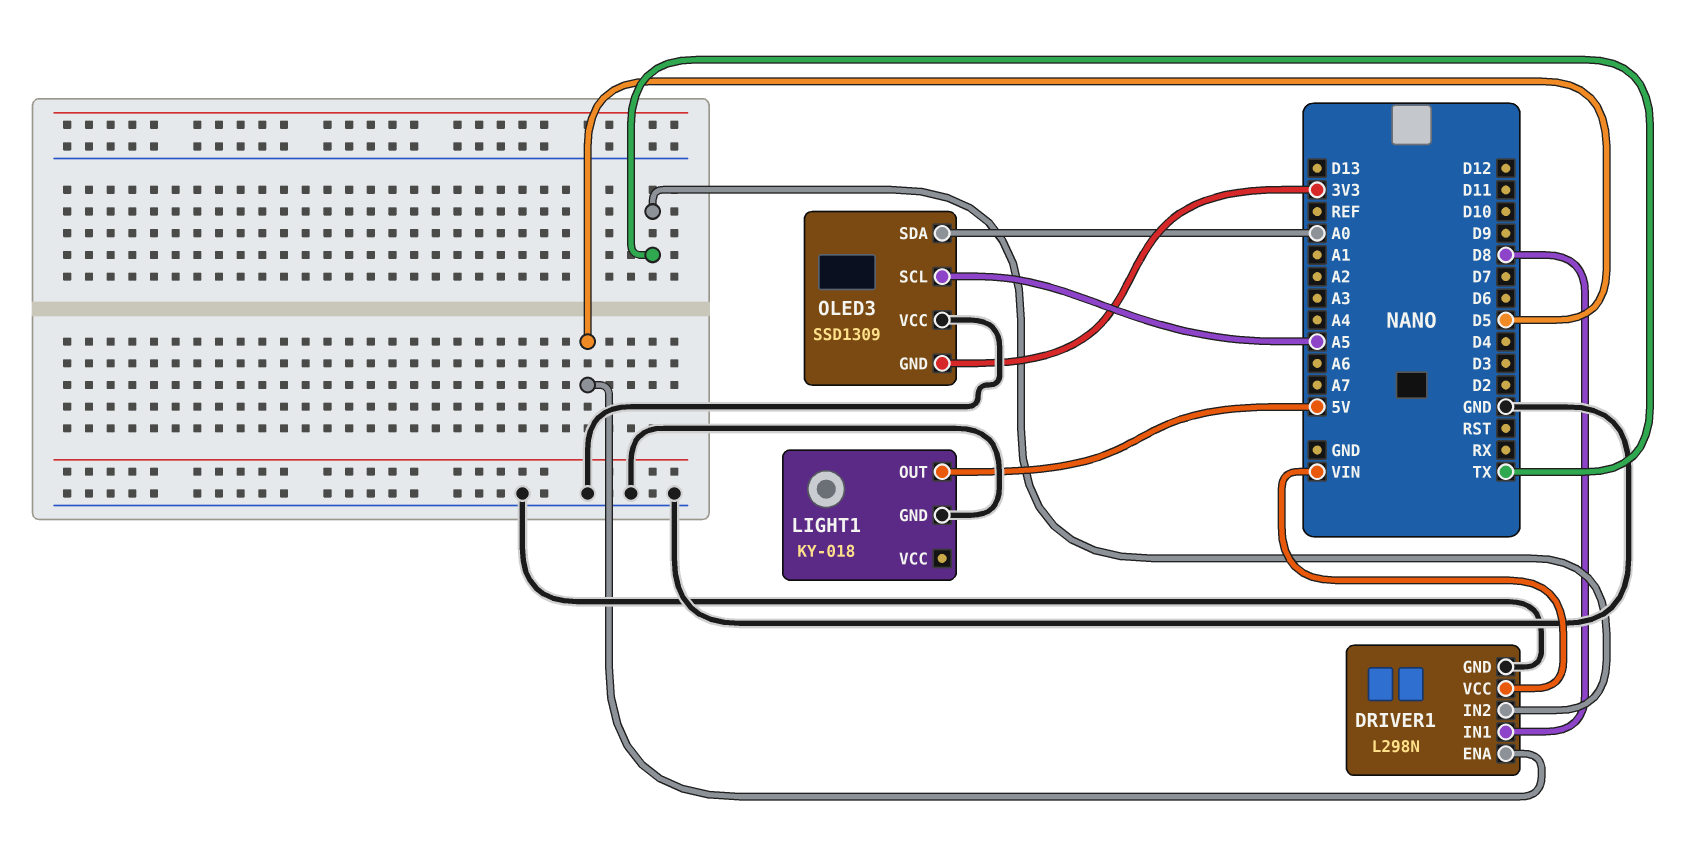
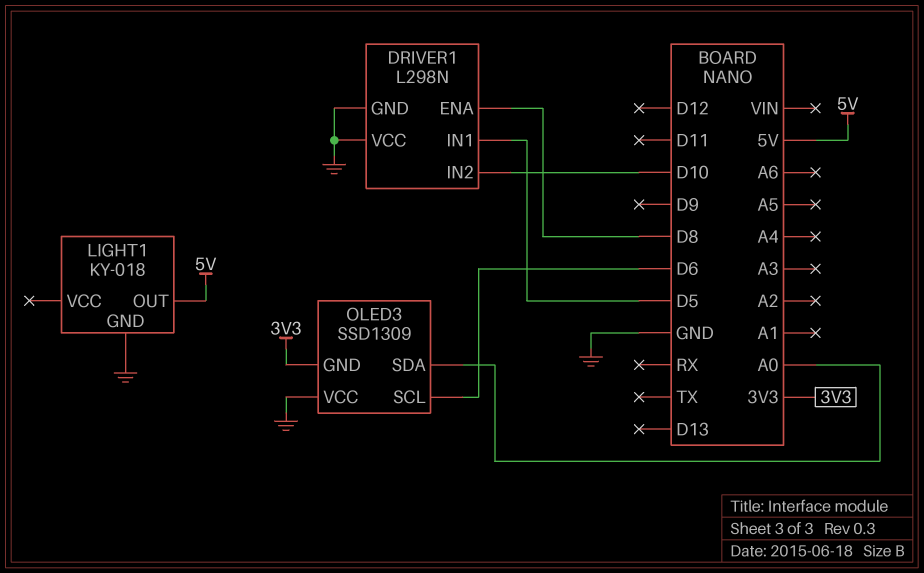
DRIVER1 pin ENA: D5 -> D8
DRIVER1 pin IN1: D8 -> D5
DRIVER1 pin IN2: TX -> D10
DRIVER1 pin VCC: VIN -> GND
OLED3 pin SCL: A5 -> D6

